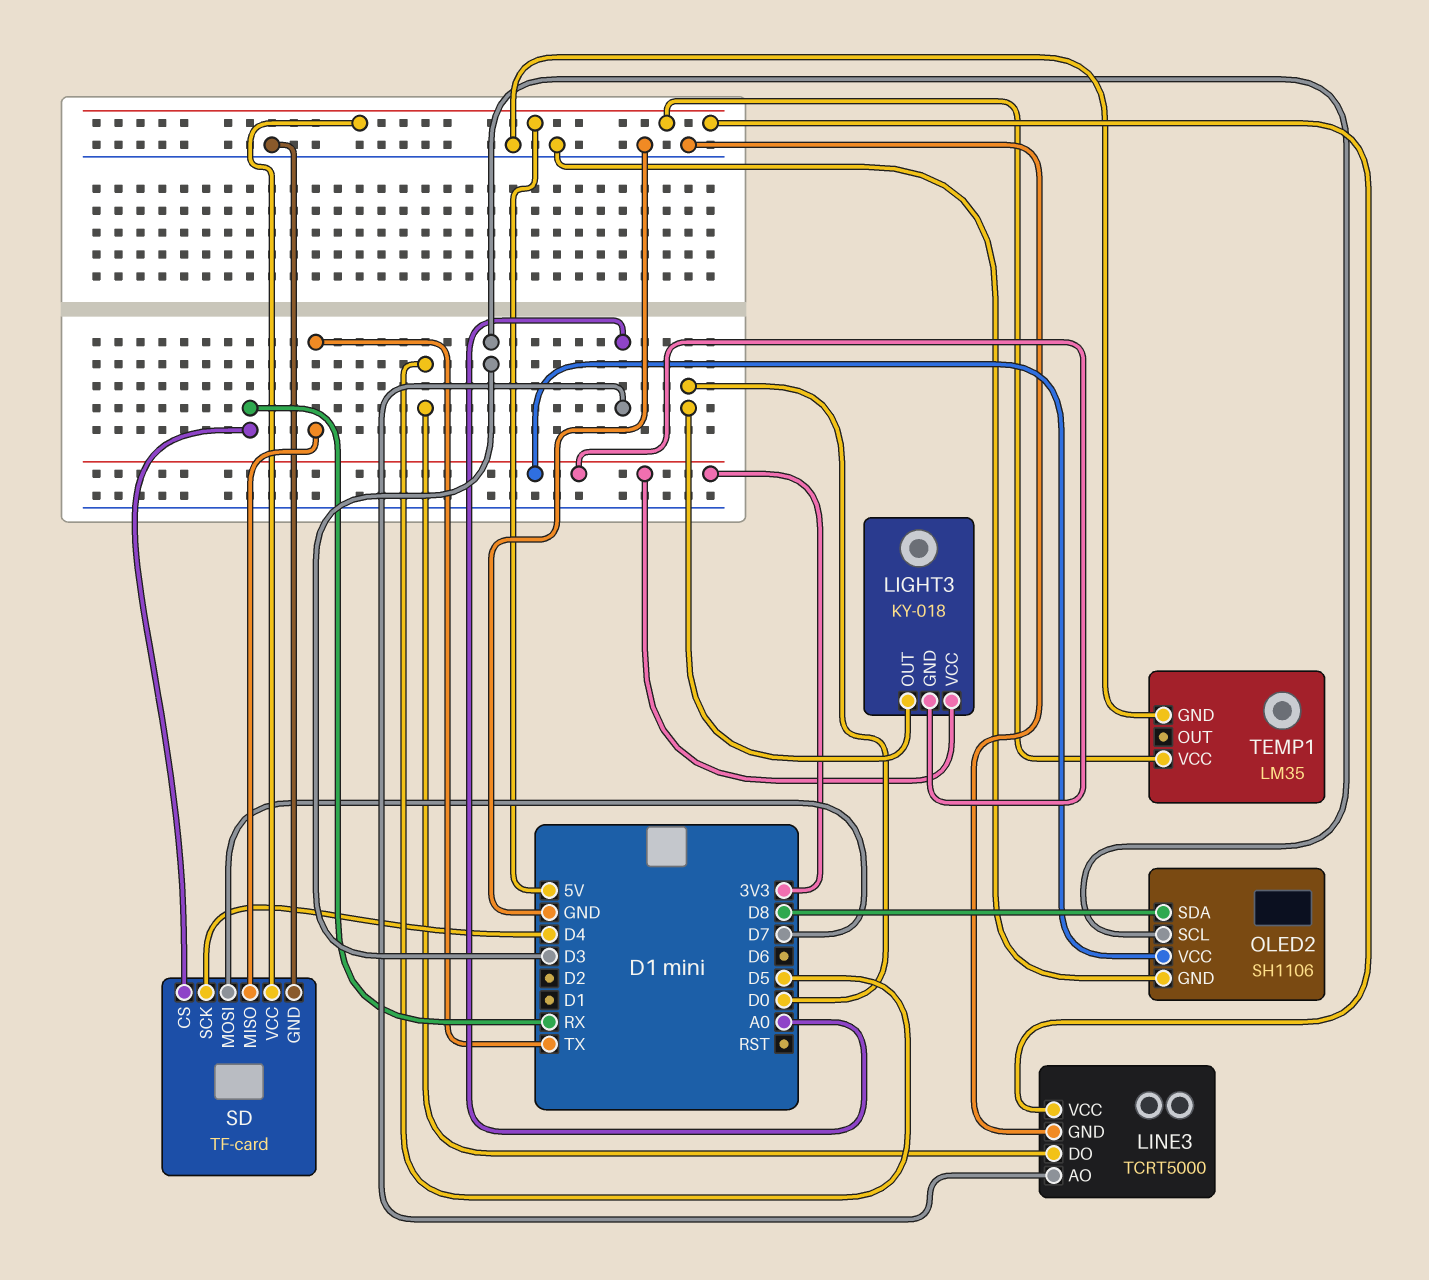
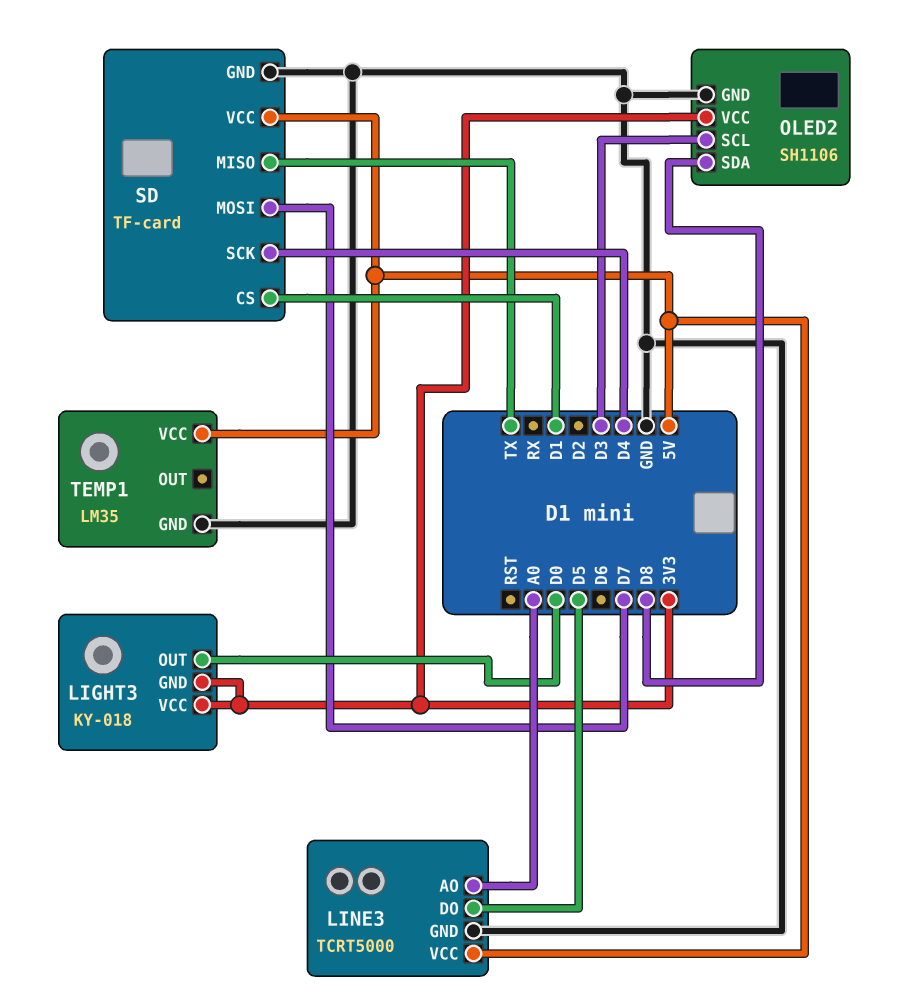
SD pin CS: RX -> D1

